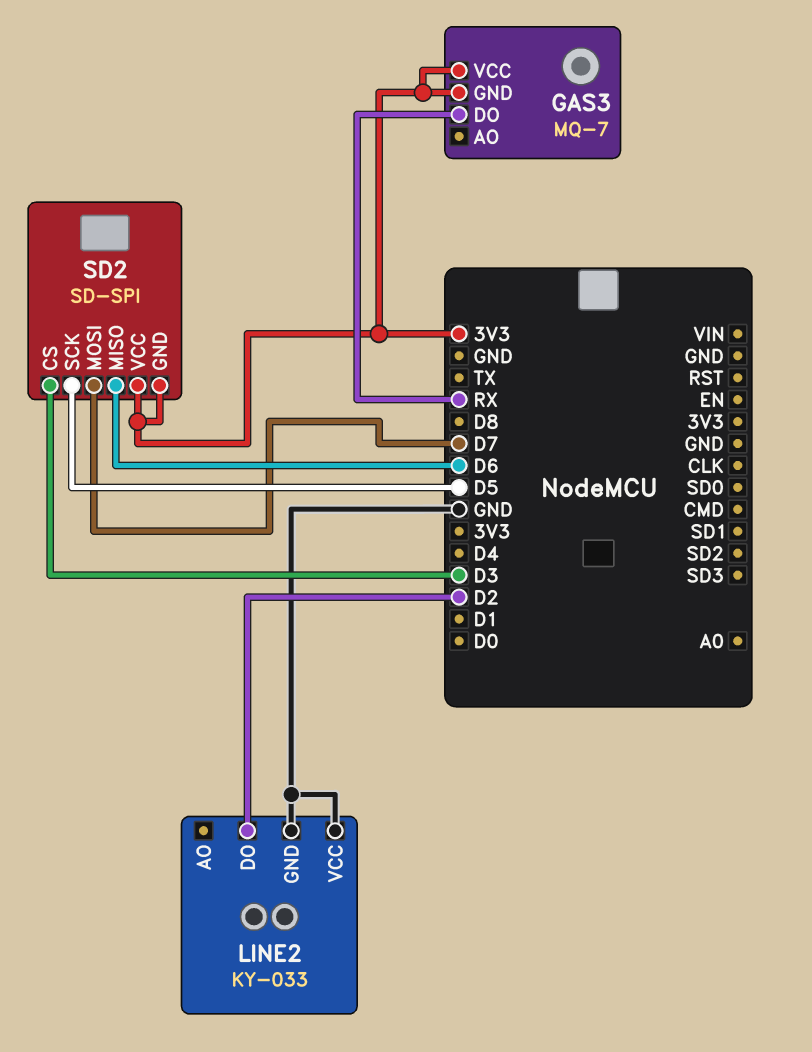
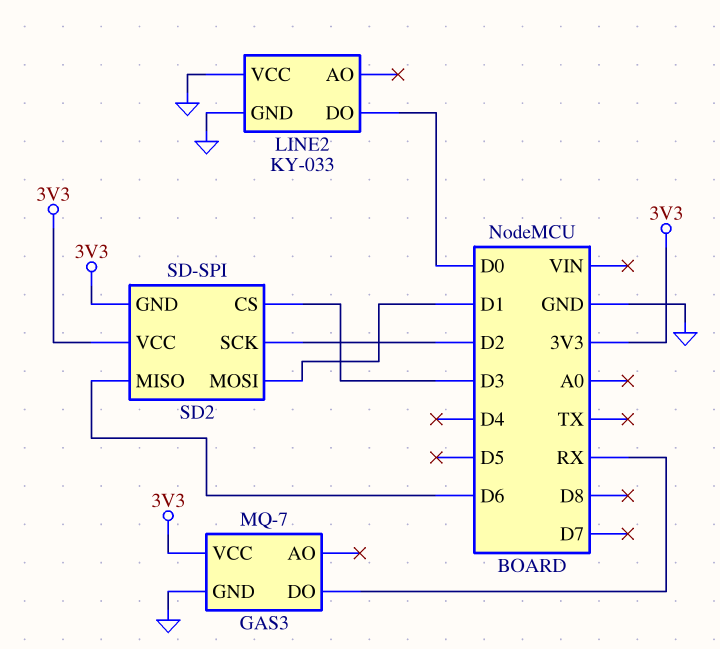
GAS3 pin GND: 3V3 -> GND
LINE2 pin DO: D2 -> D0
SD2 pin MOSI: D7 -> D1
SD2 pin SCK: D5 -> D2

